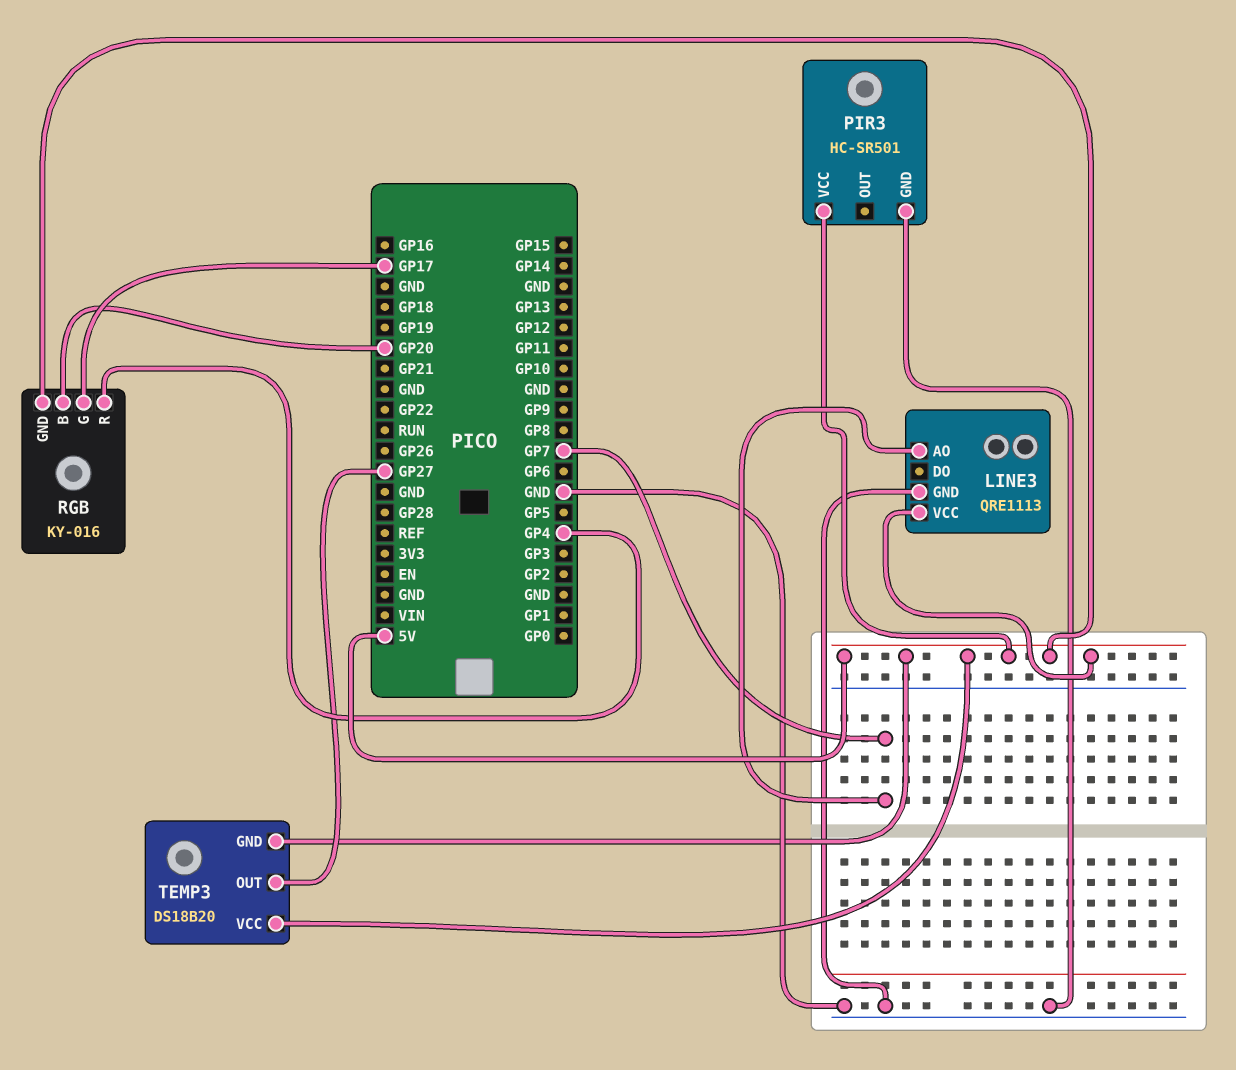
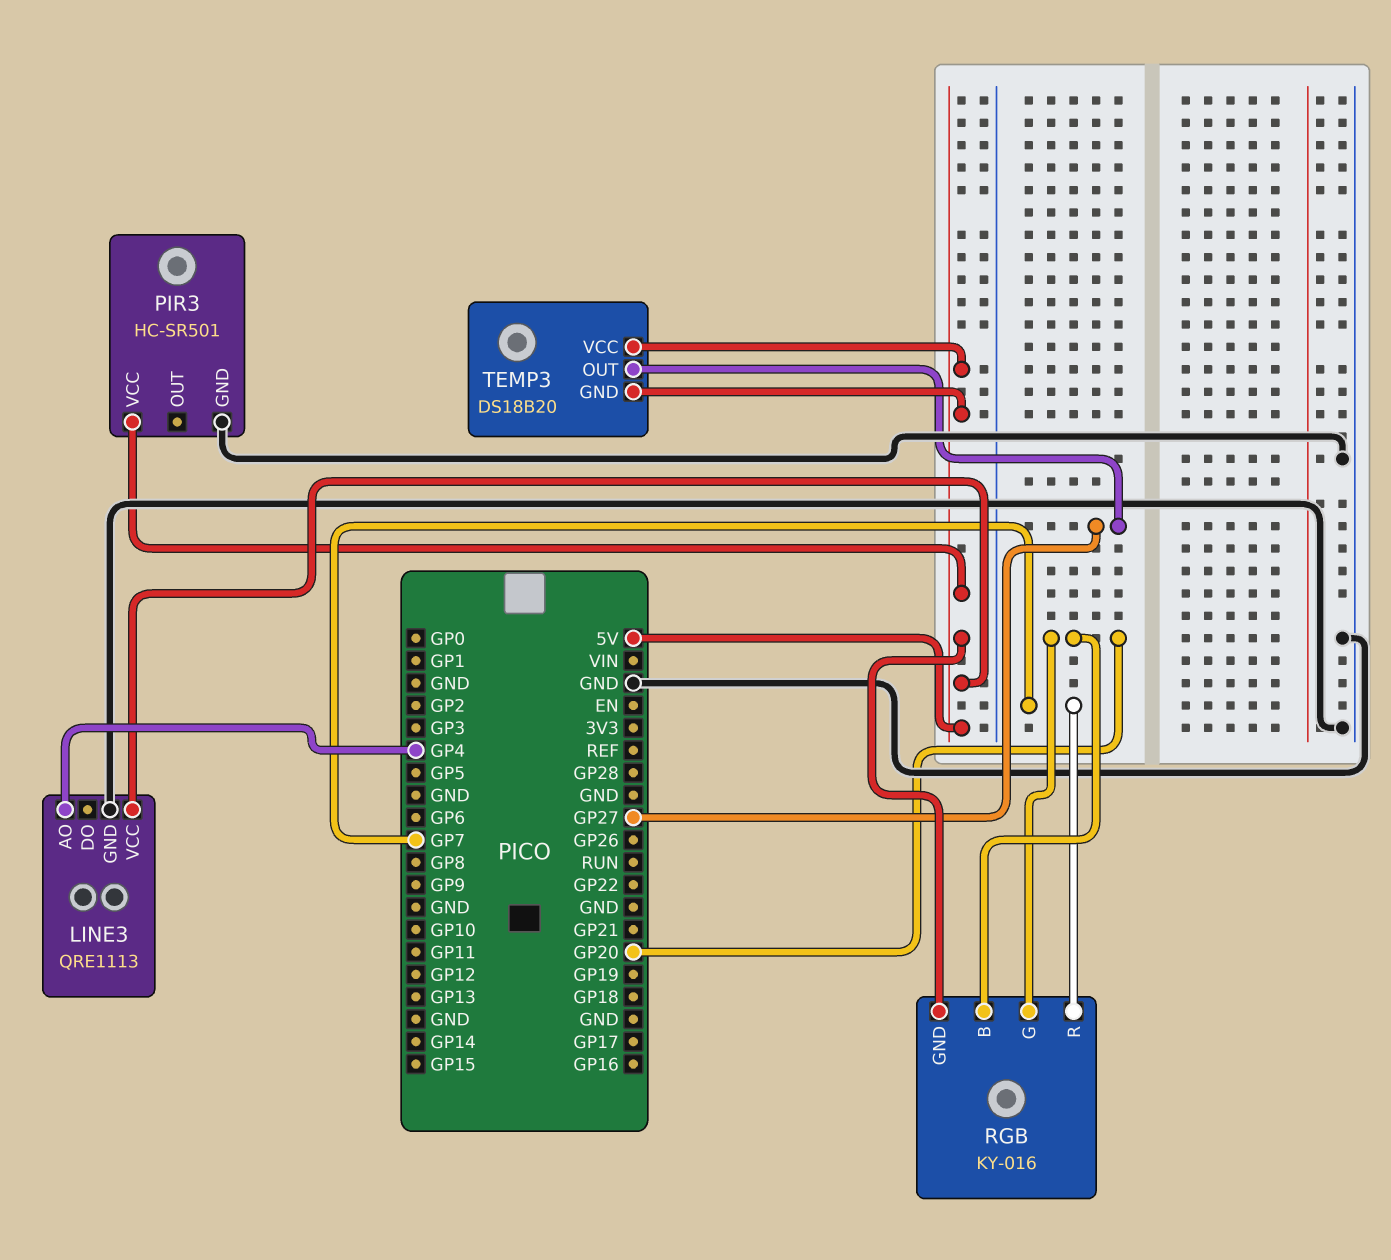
LINE3 pin AO: GP7 -> GP4
RGB pin G: GP17 -> GP20
RGB pin R: GP4 -> GP7

